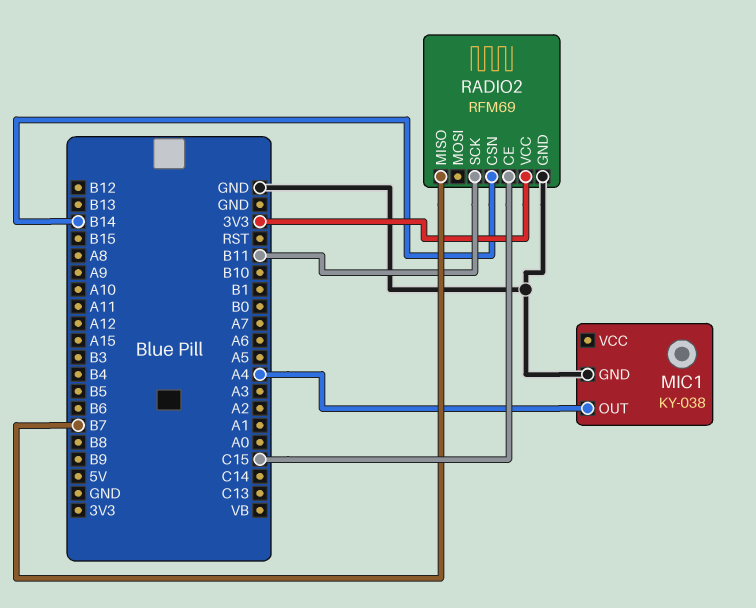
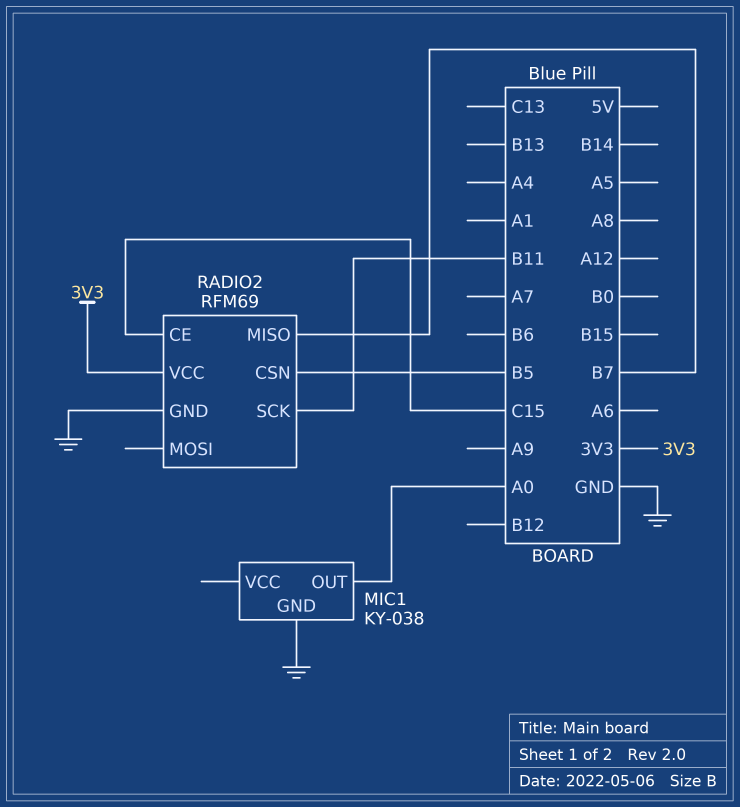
MIC1 pin OUT: A4 -> A0
RADIO2 pin CSN: B14 -> B5

